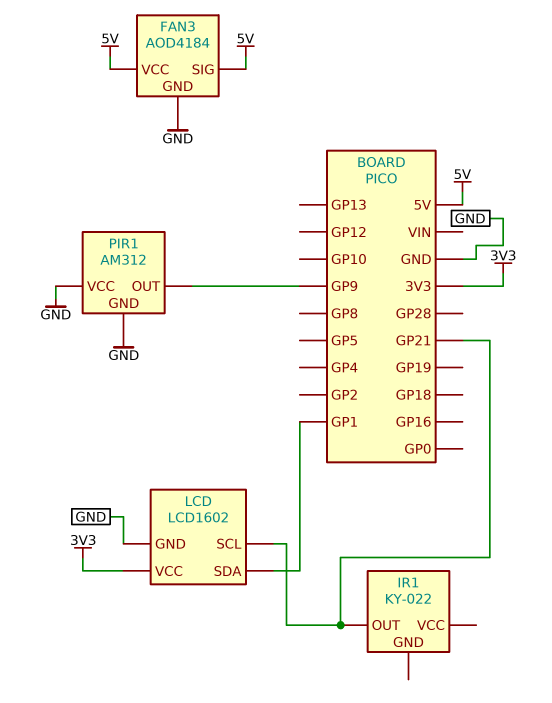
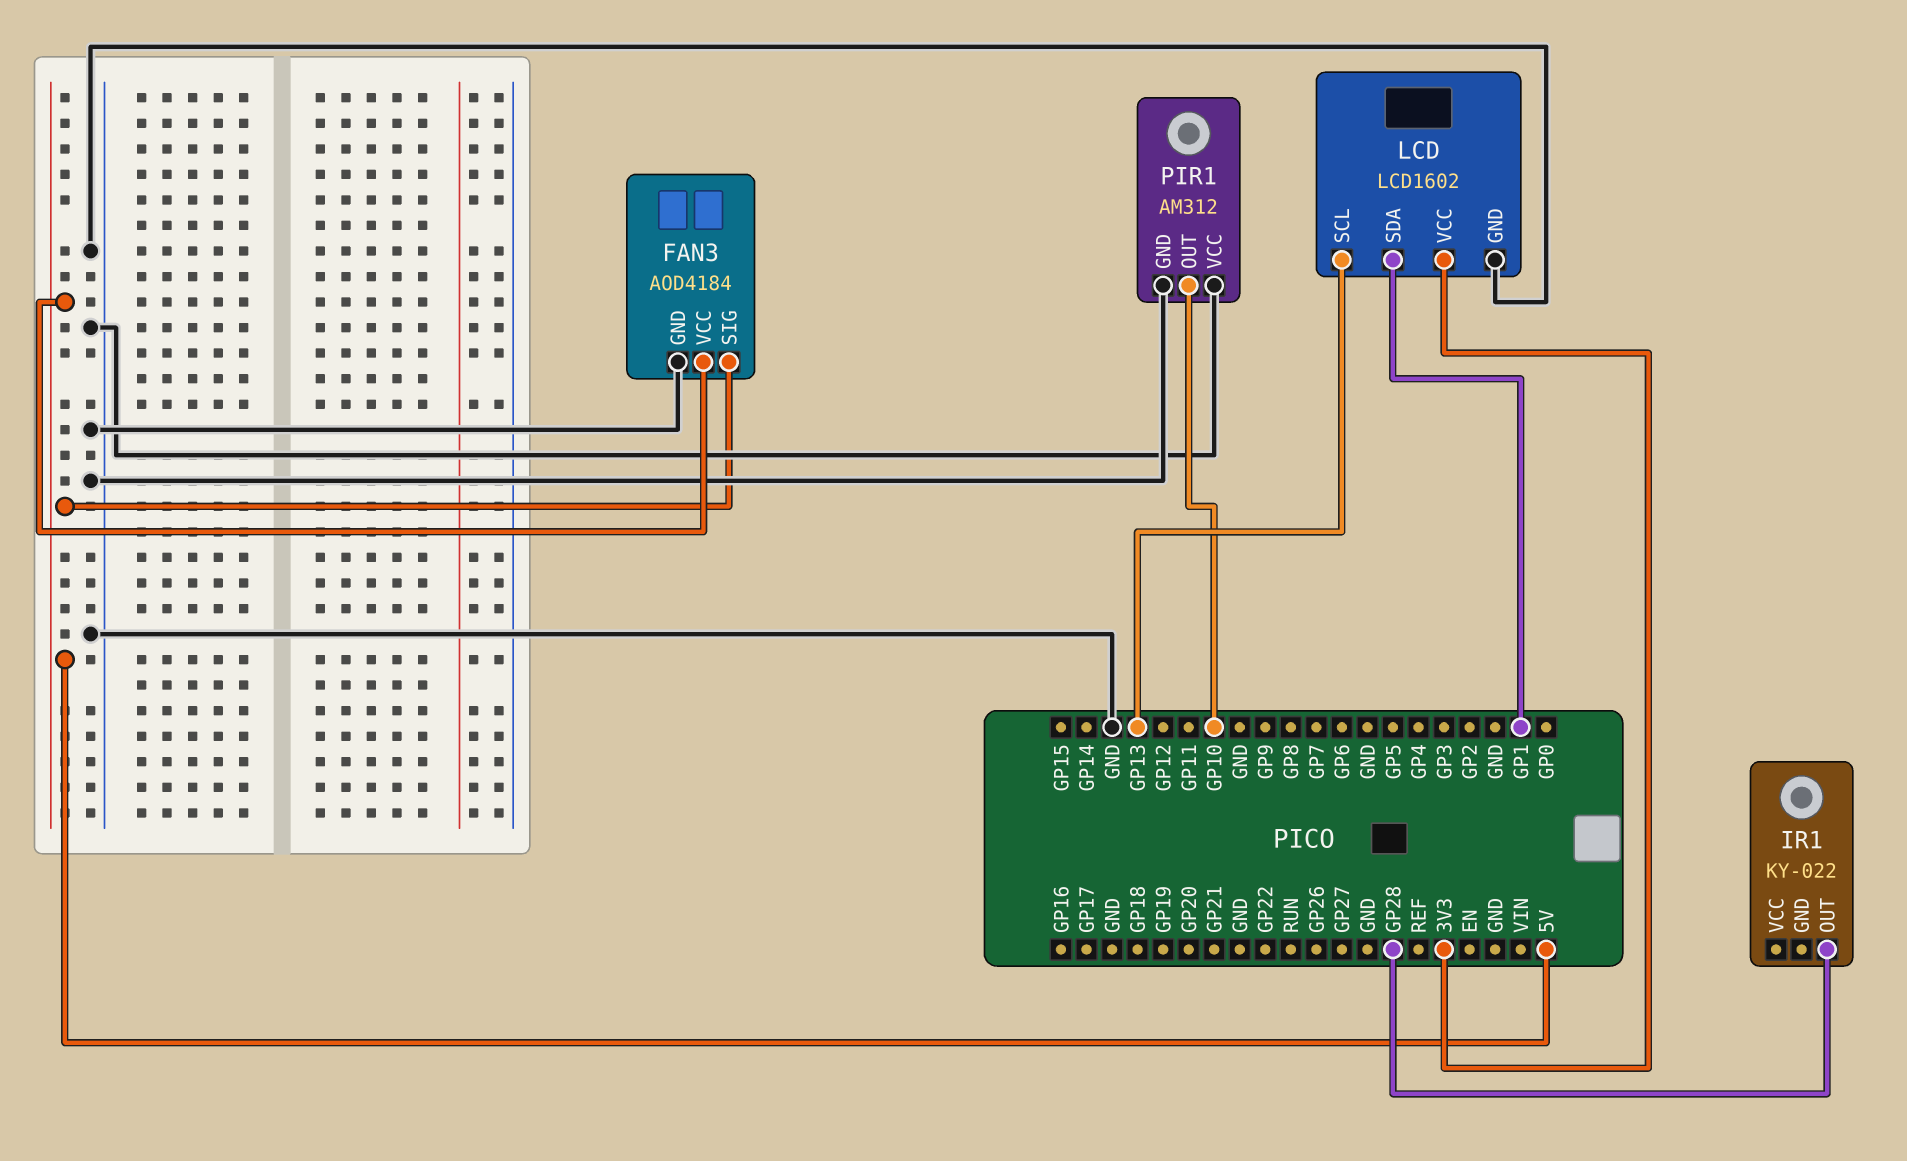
IR1 pin OUT: GP21 -> GP28
LCD pin SCL: GP21 -> GP13
PIR1 pin OUT: GP9 -> GP10

